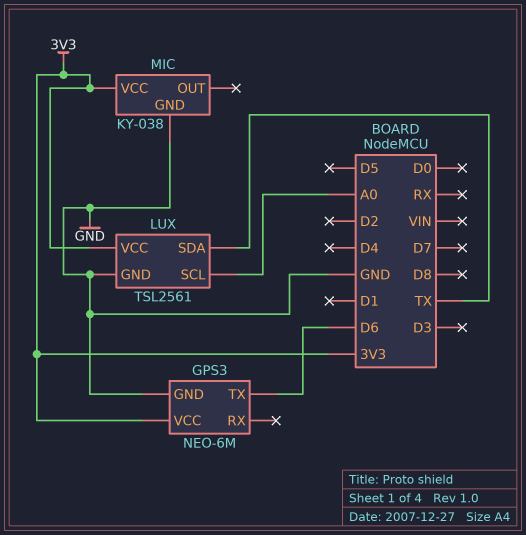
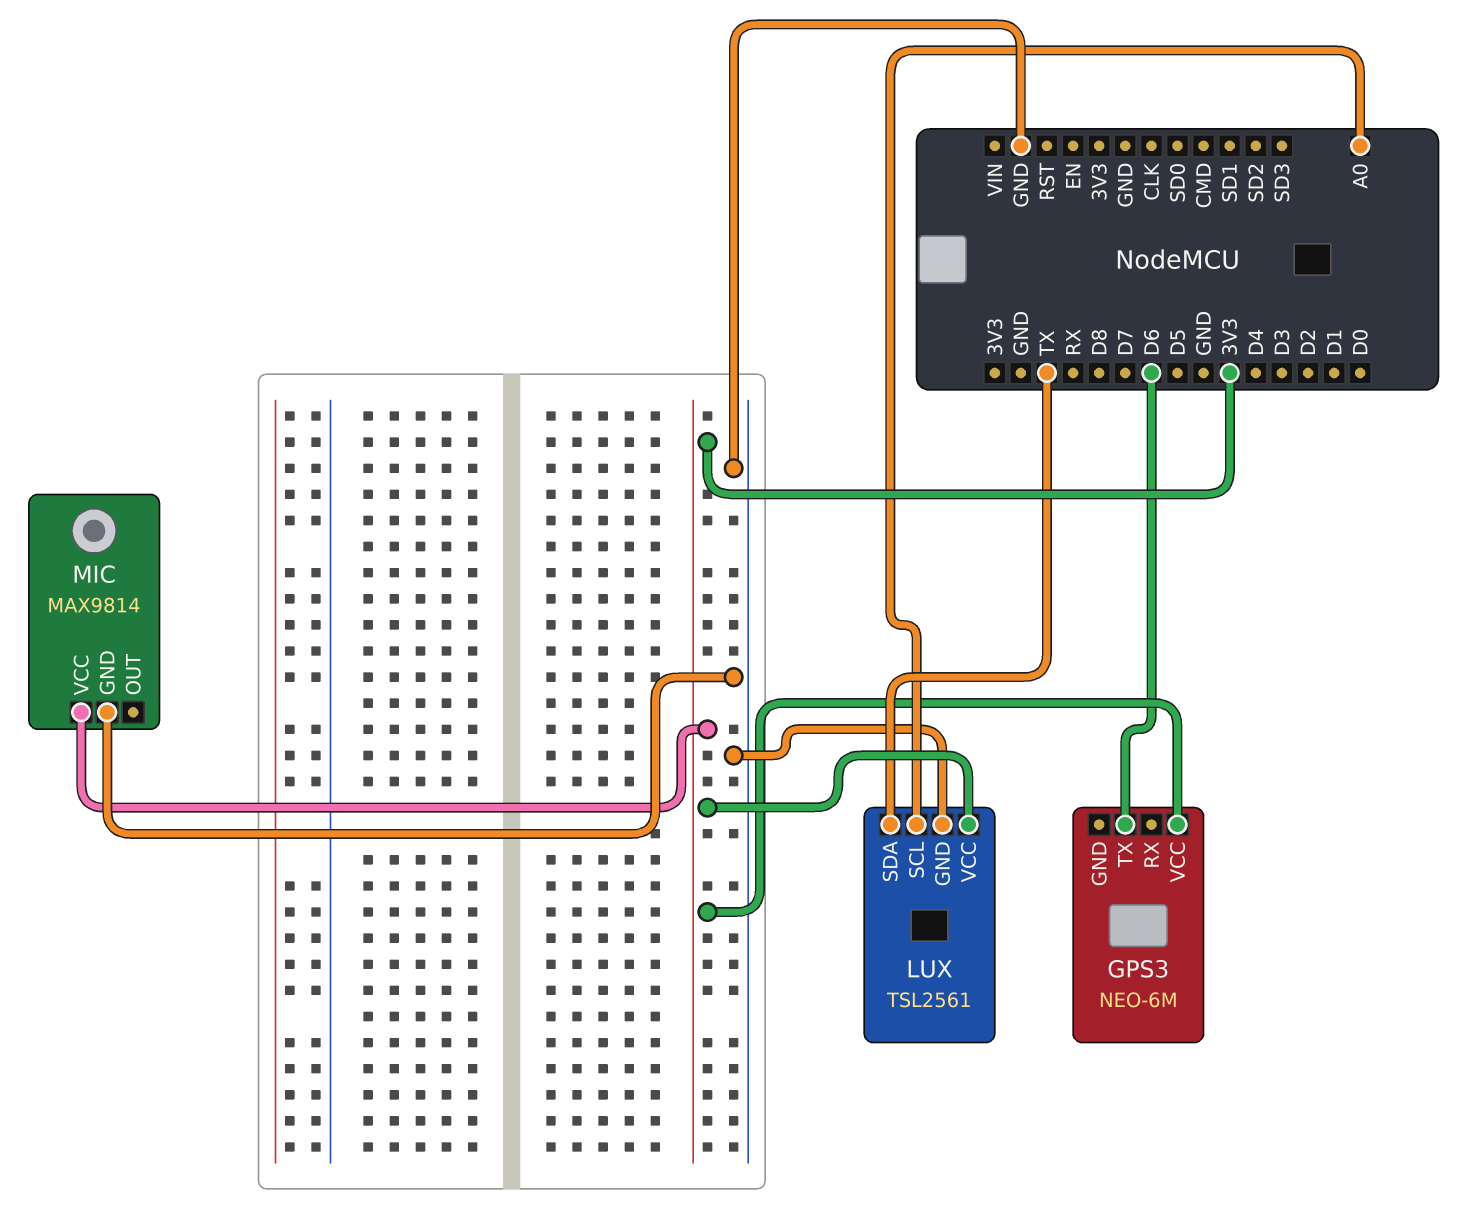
GPS3 pin GND: GND -> none
MIC: KY-038 -> MAX9814

